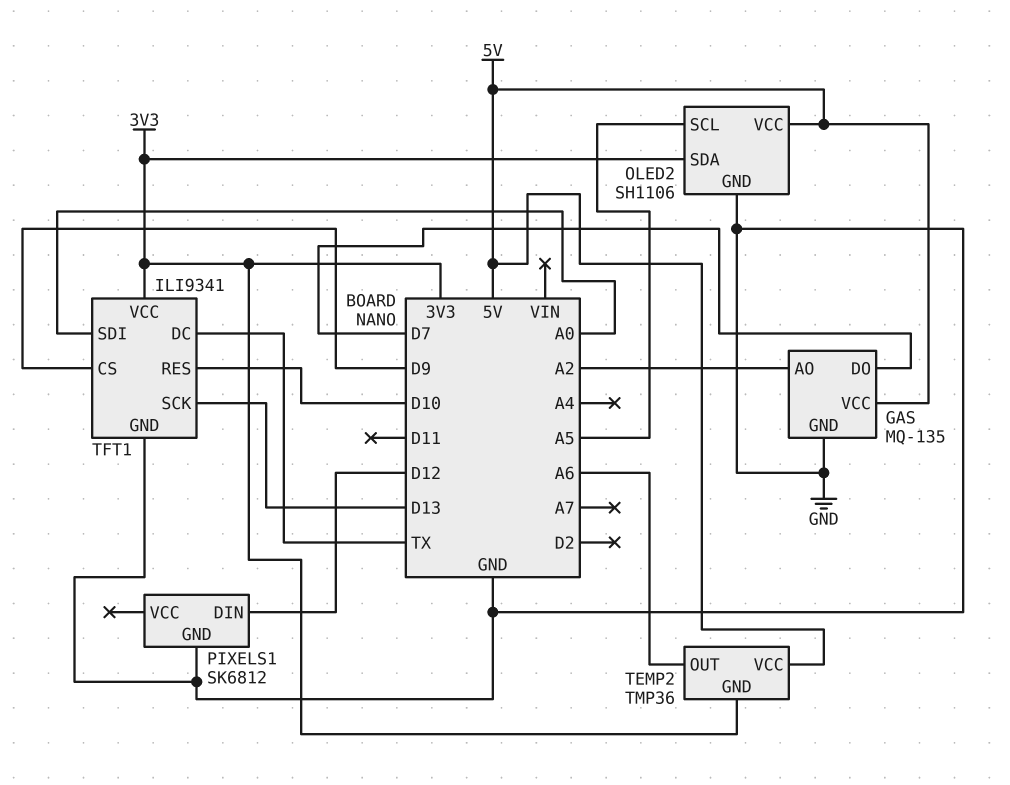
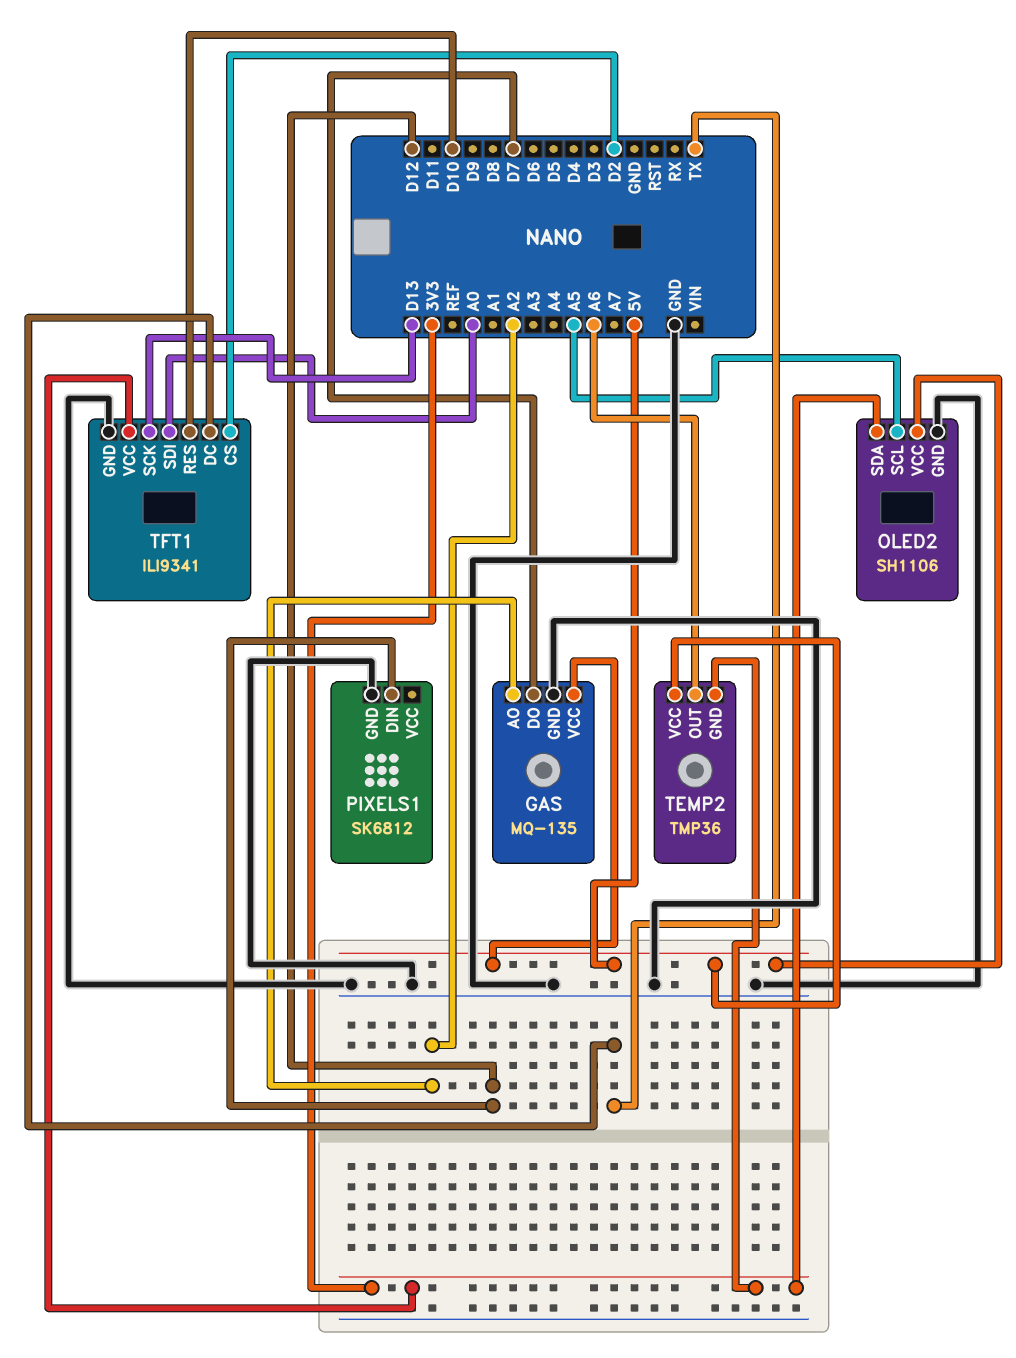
TFT1 pin CS: D9 -> D2

